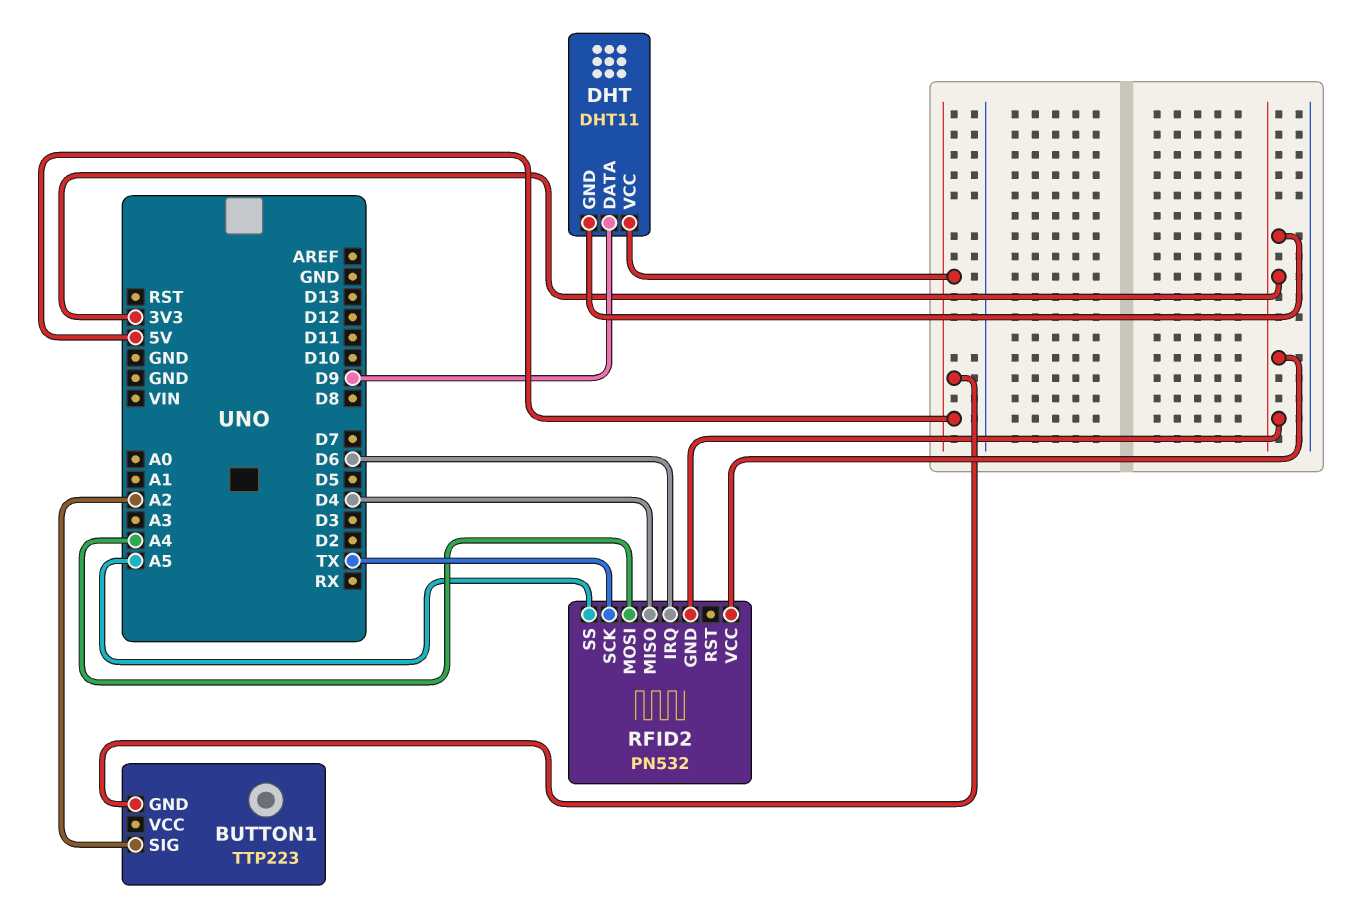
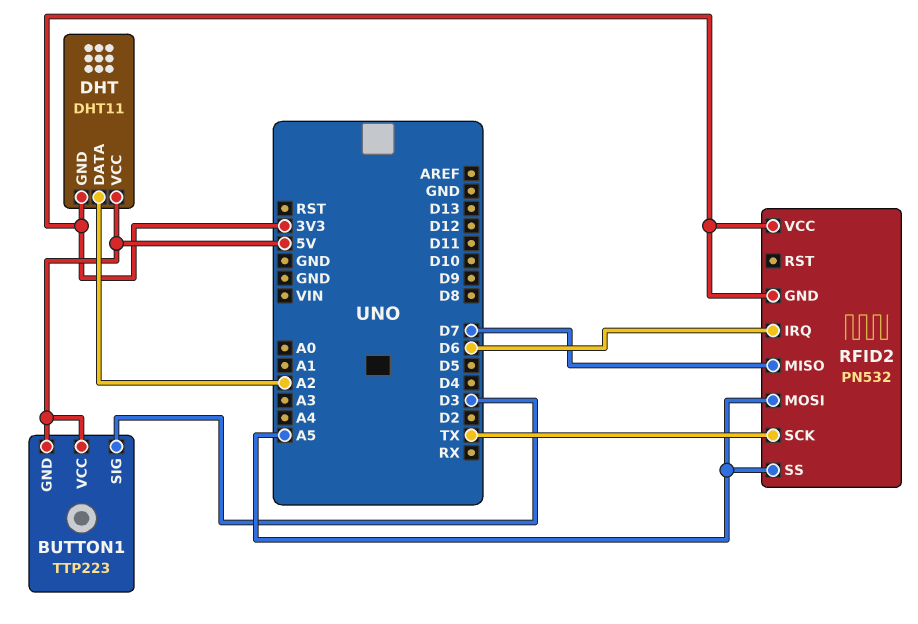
BUTTON1 pin SIG: A2 -> D3
BUTTON1 pin VCC: none -> 5V
DHT pin DATA: D9 -> A2
RFID2 pin MISO: D4 -> D7
RFID2 pin MOSI: A4 -> A5

